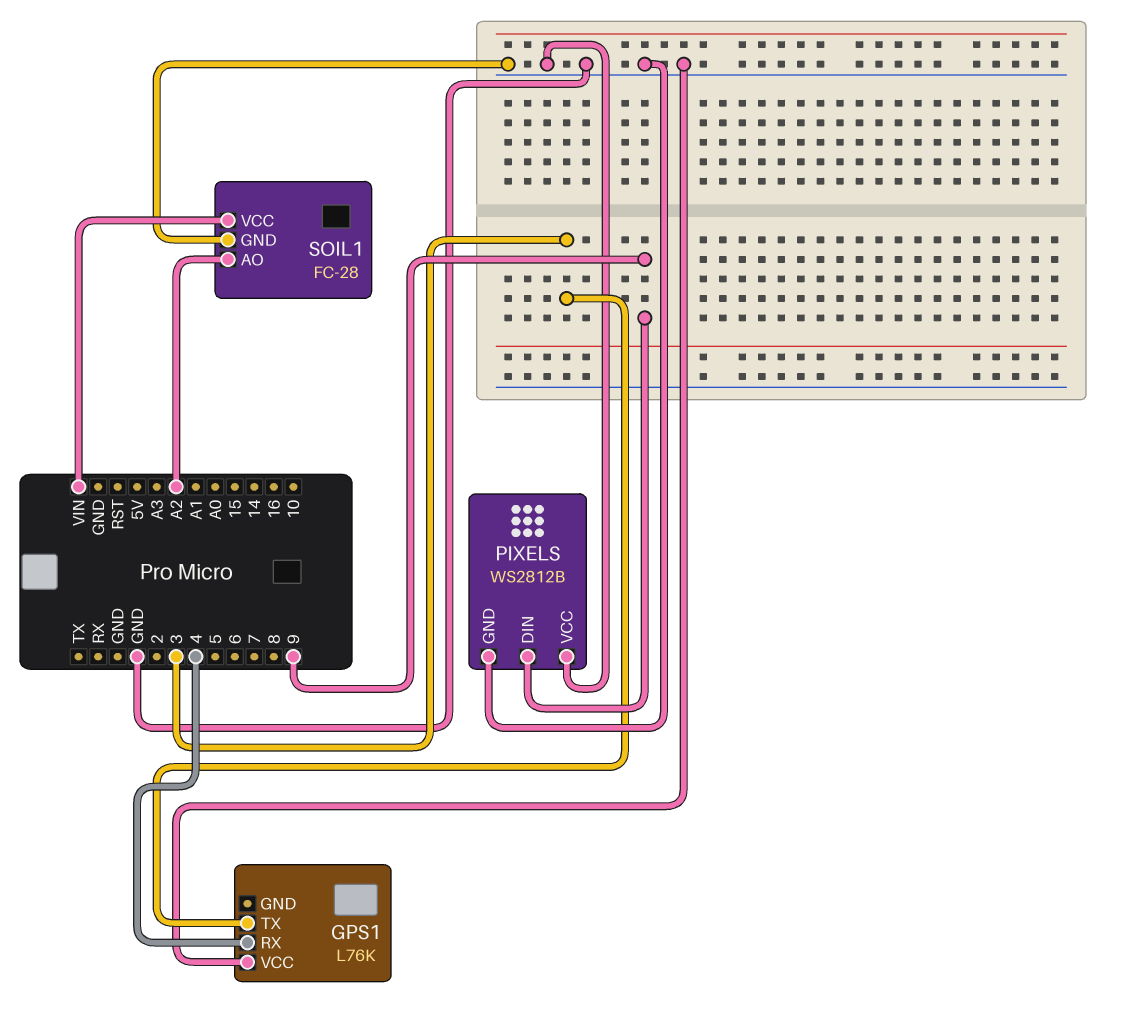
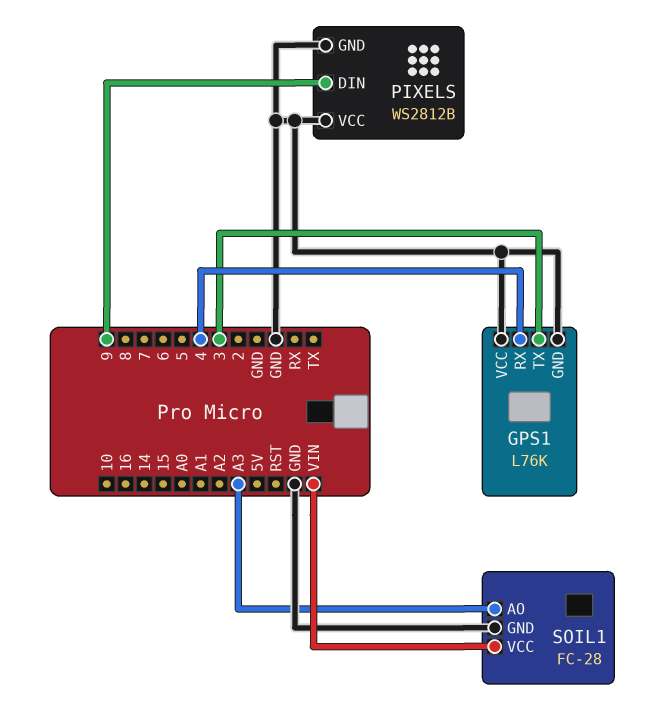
GPS1 pin GND: none -> GND
SOIL1 pin AO: A2 -> A3

